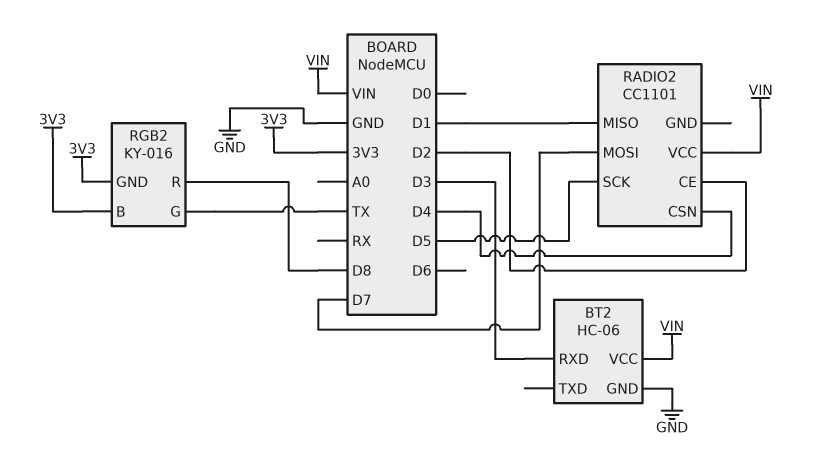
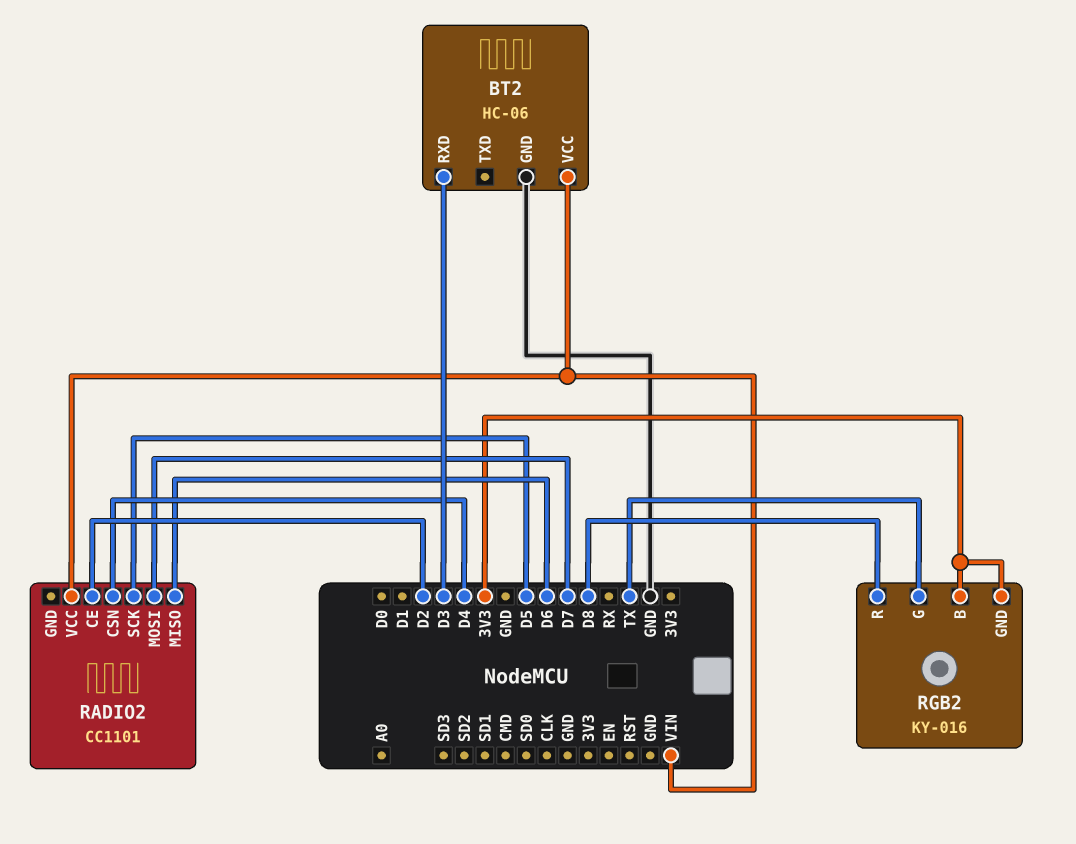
RADIO2 pin MISO: D1 -> D6

